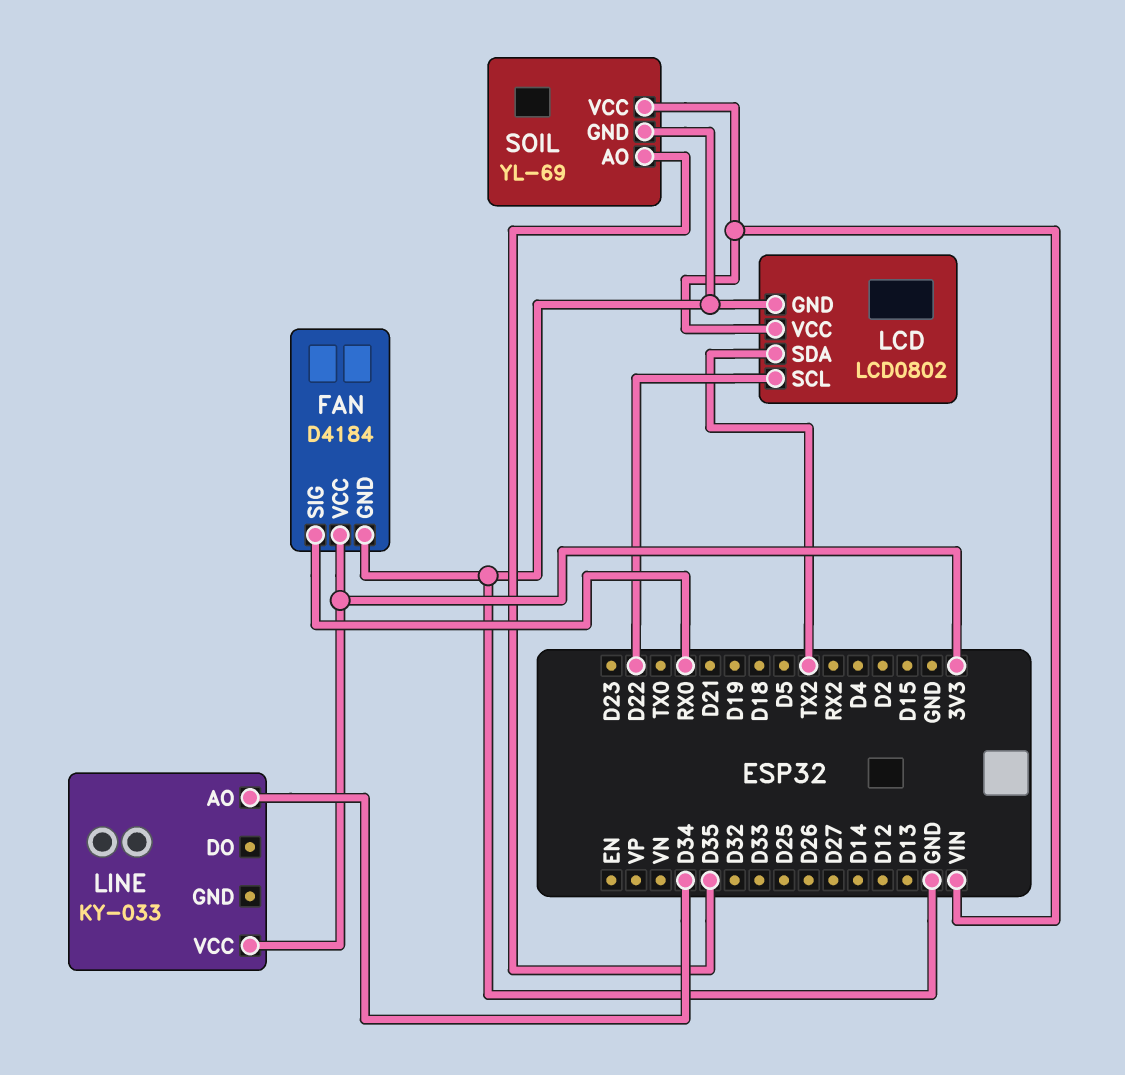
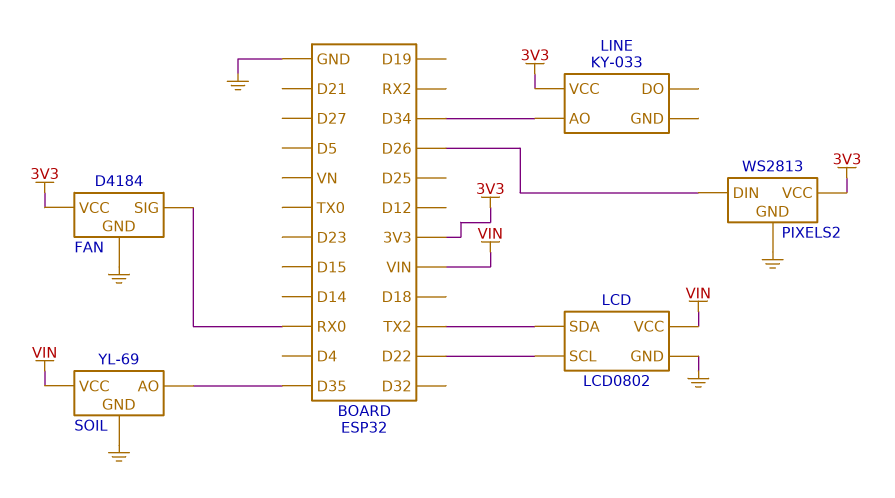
PIXELS2: none -> WS2813
PIXELS2 pin DIN: none -> D26
PIXELS2 pin GND: none -> GND
PIXELS2 pin VCC: none -> 3V3

